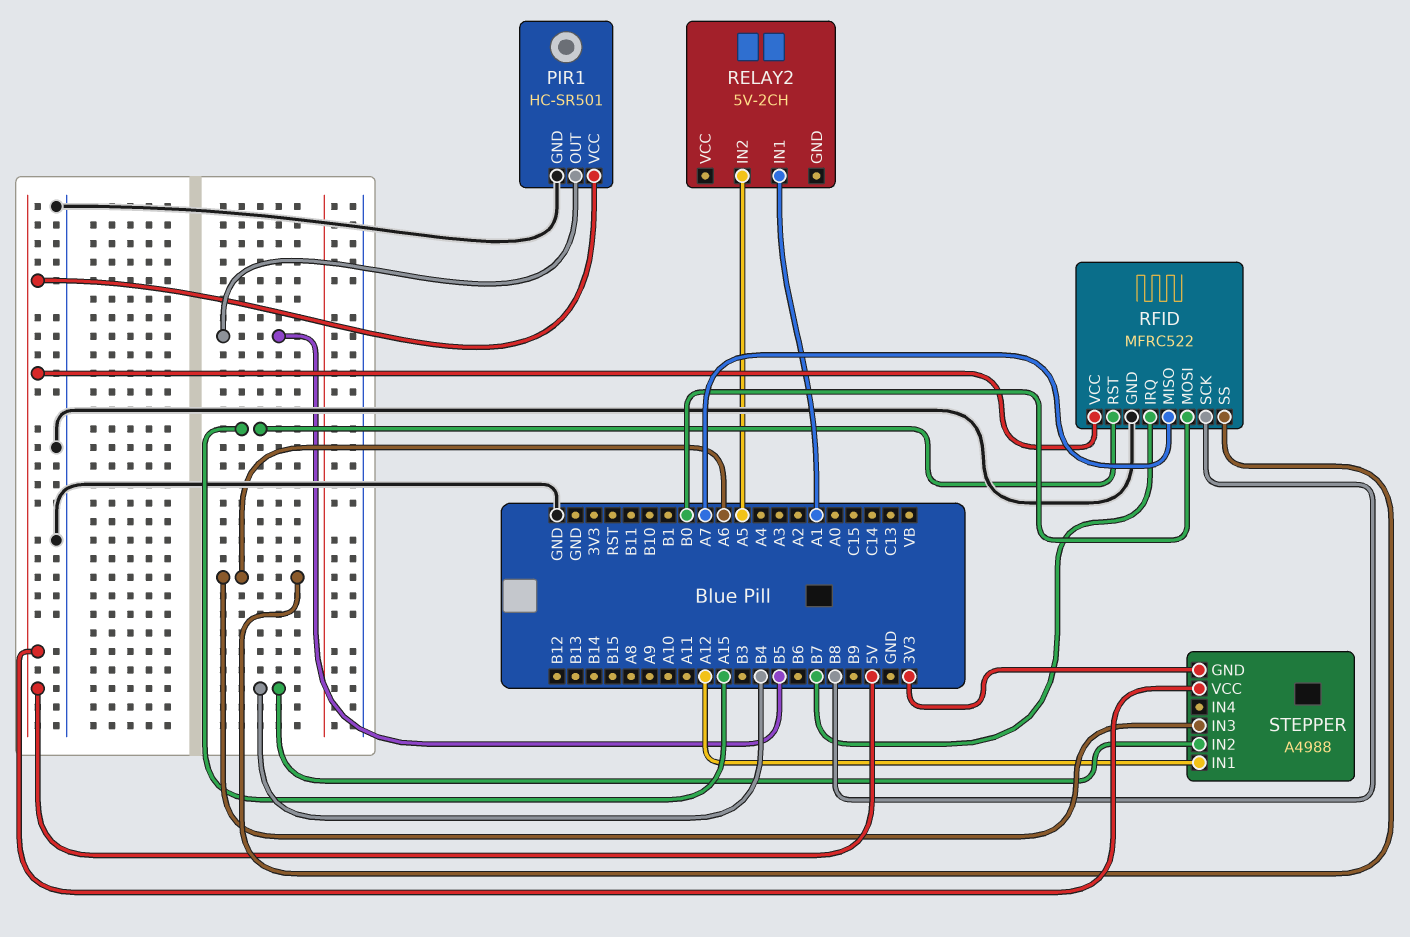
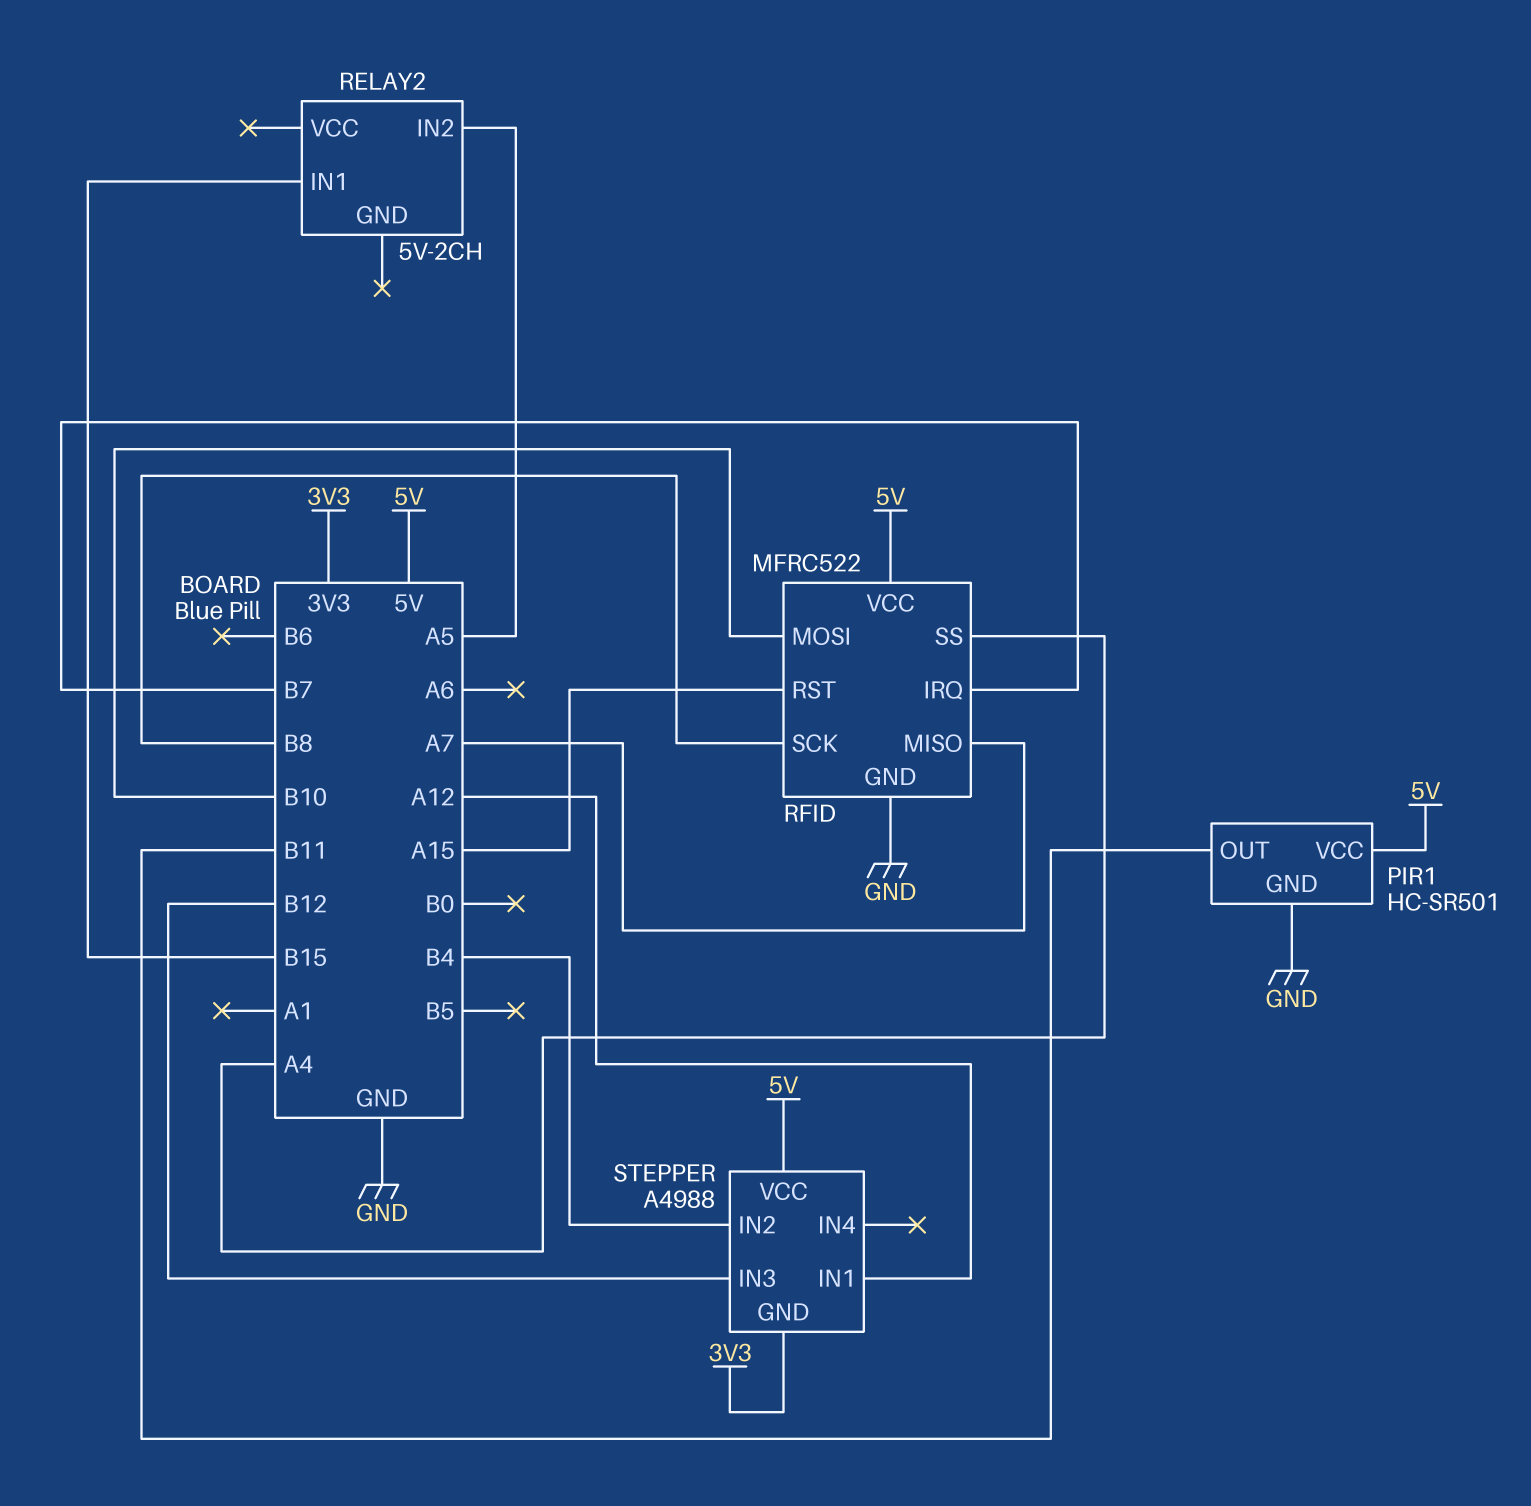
PIR1 pin OUT: B5 -> B11
RELAY2 pin IN1: A1 -> B15
RFID pin MOSI: B0 -> B10
RFID pin SS: A6 -> A4
STEPPER pin IN3: A6 -> B12

